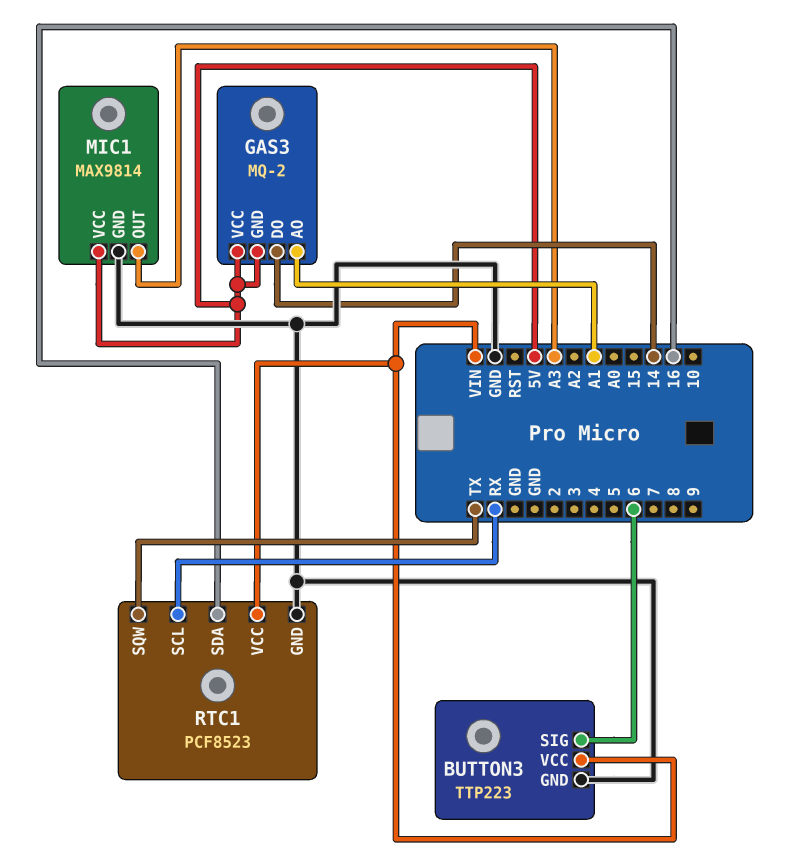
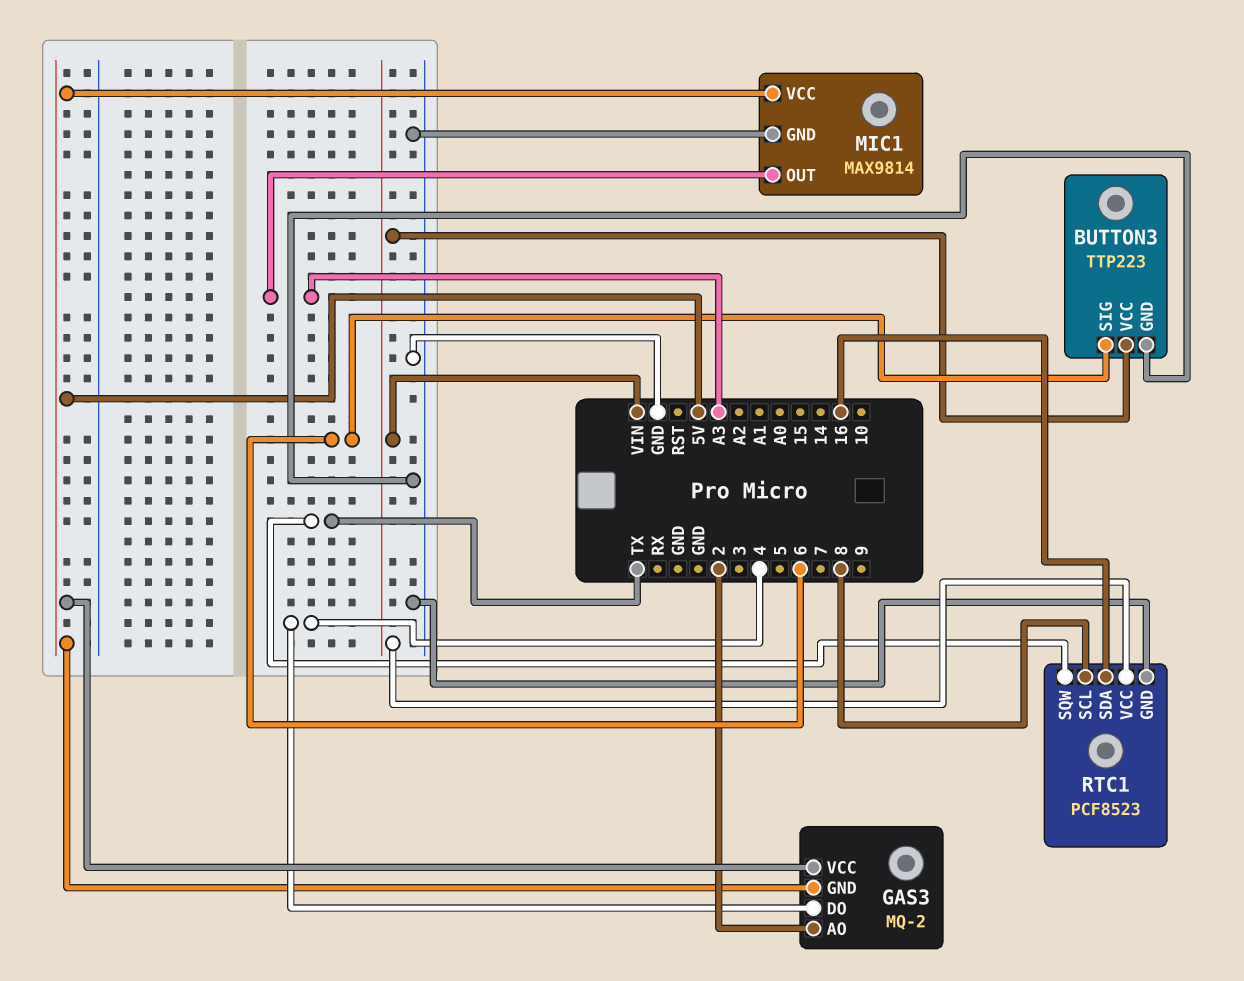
GAS3 pin AO: A1 -> 2
GAS3 pin DO: 14 -> 4
RTC1 pin SCL: RX -> 8

